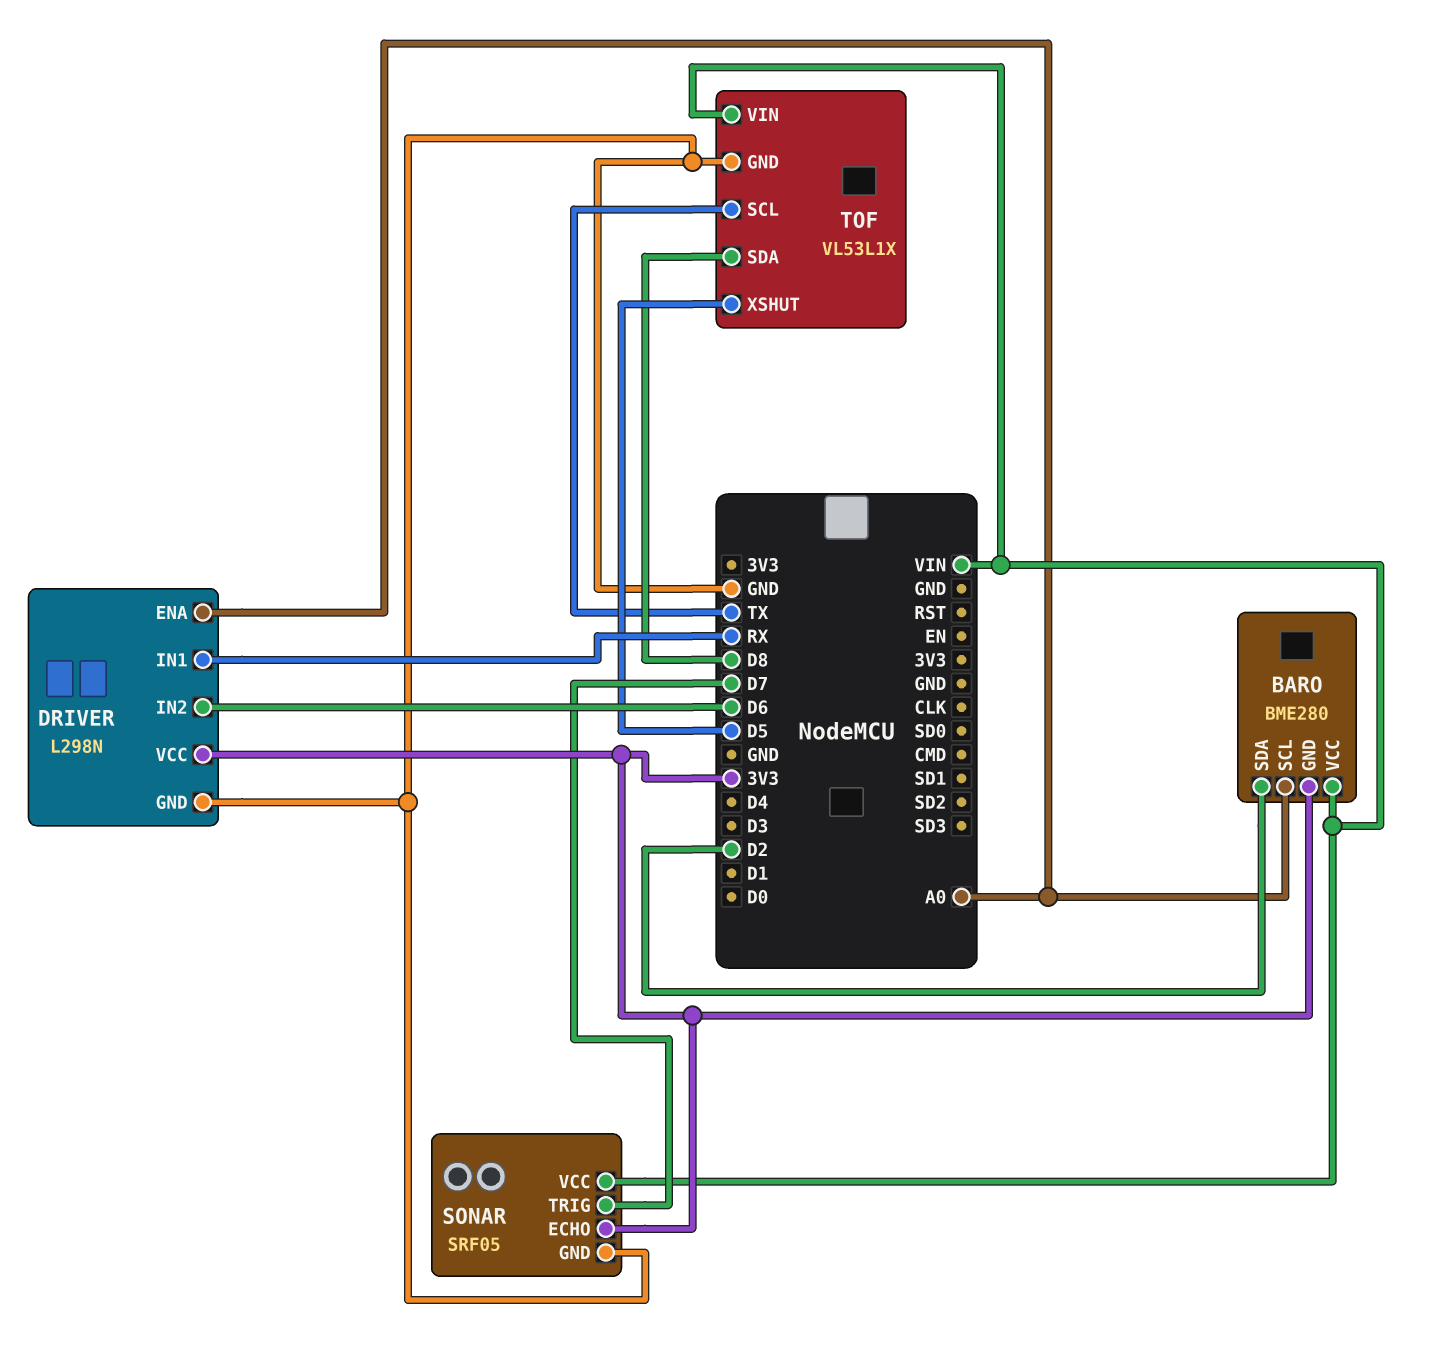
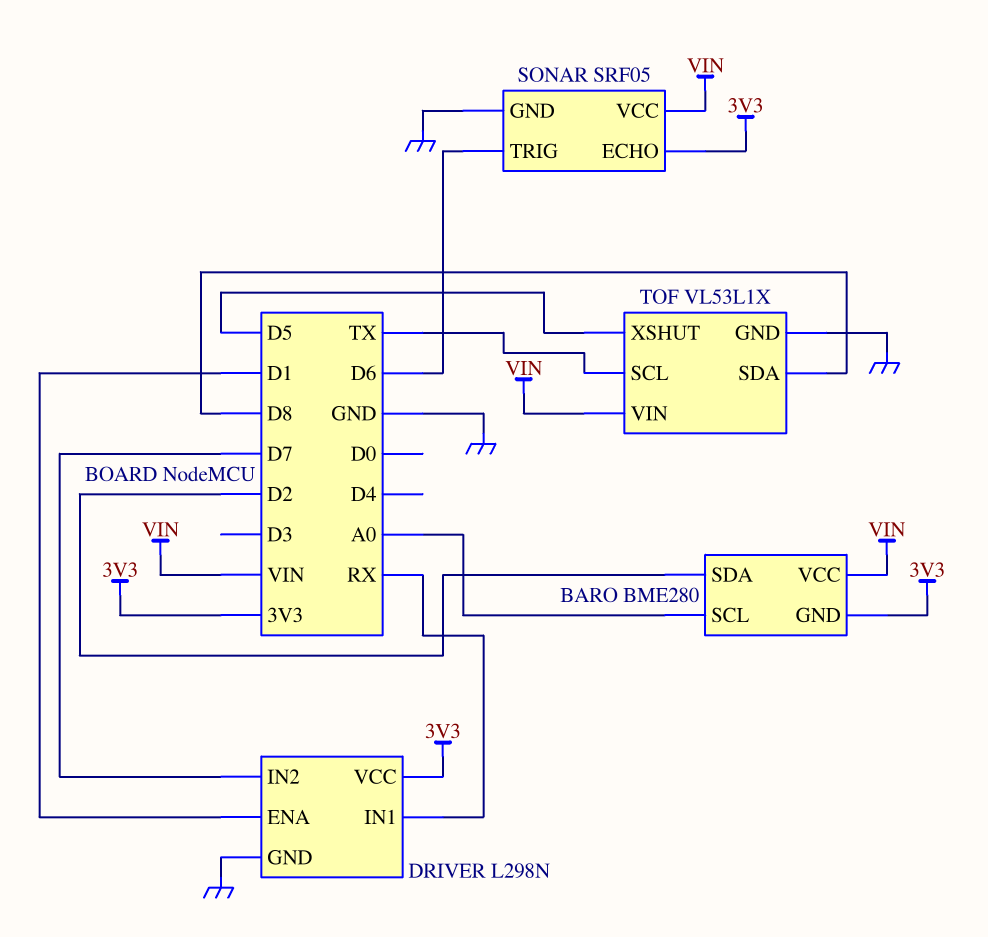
DRIVER pin ENA: A0 -> D1
DRIVER pin IN2: D6 -> D7
SONAR pin TRIG: D7 -> D6

